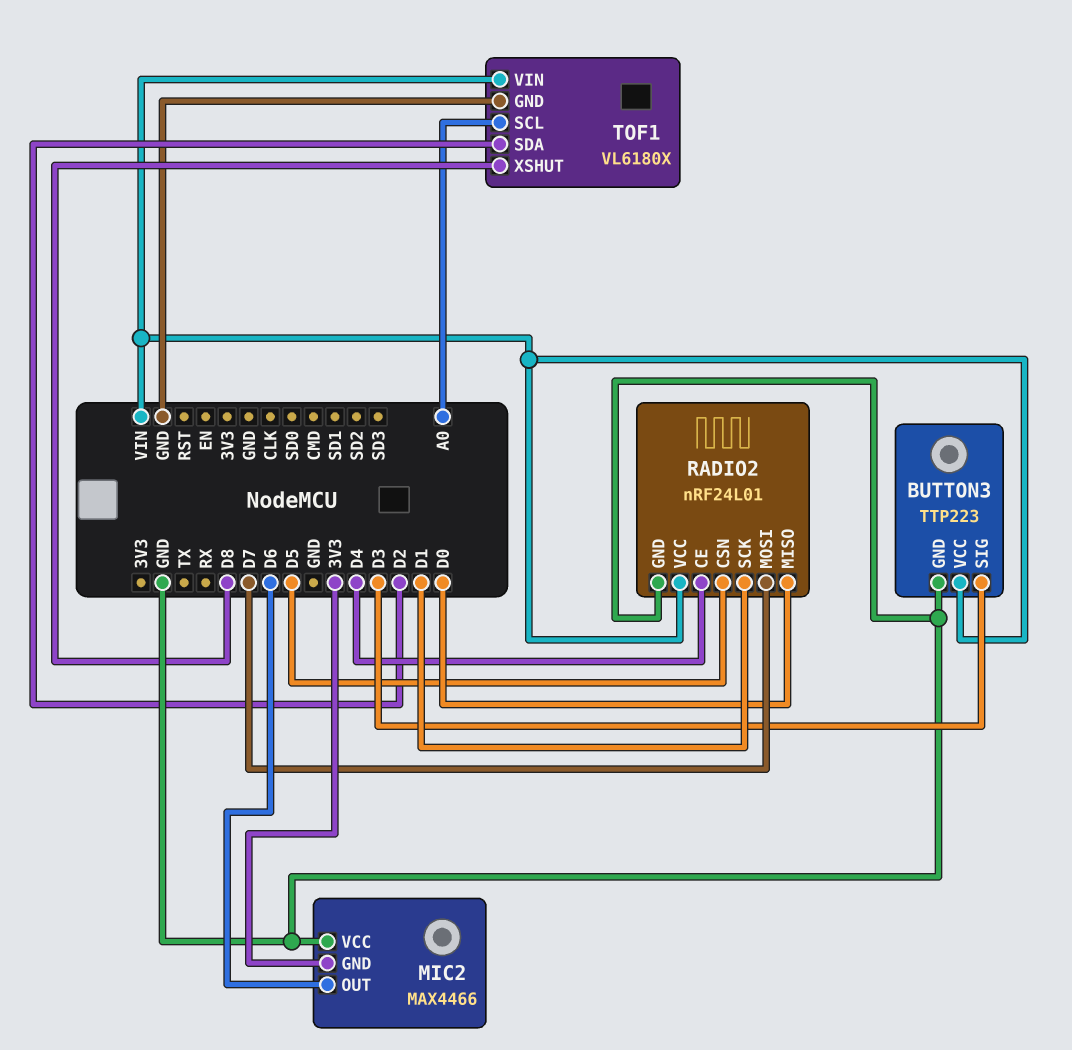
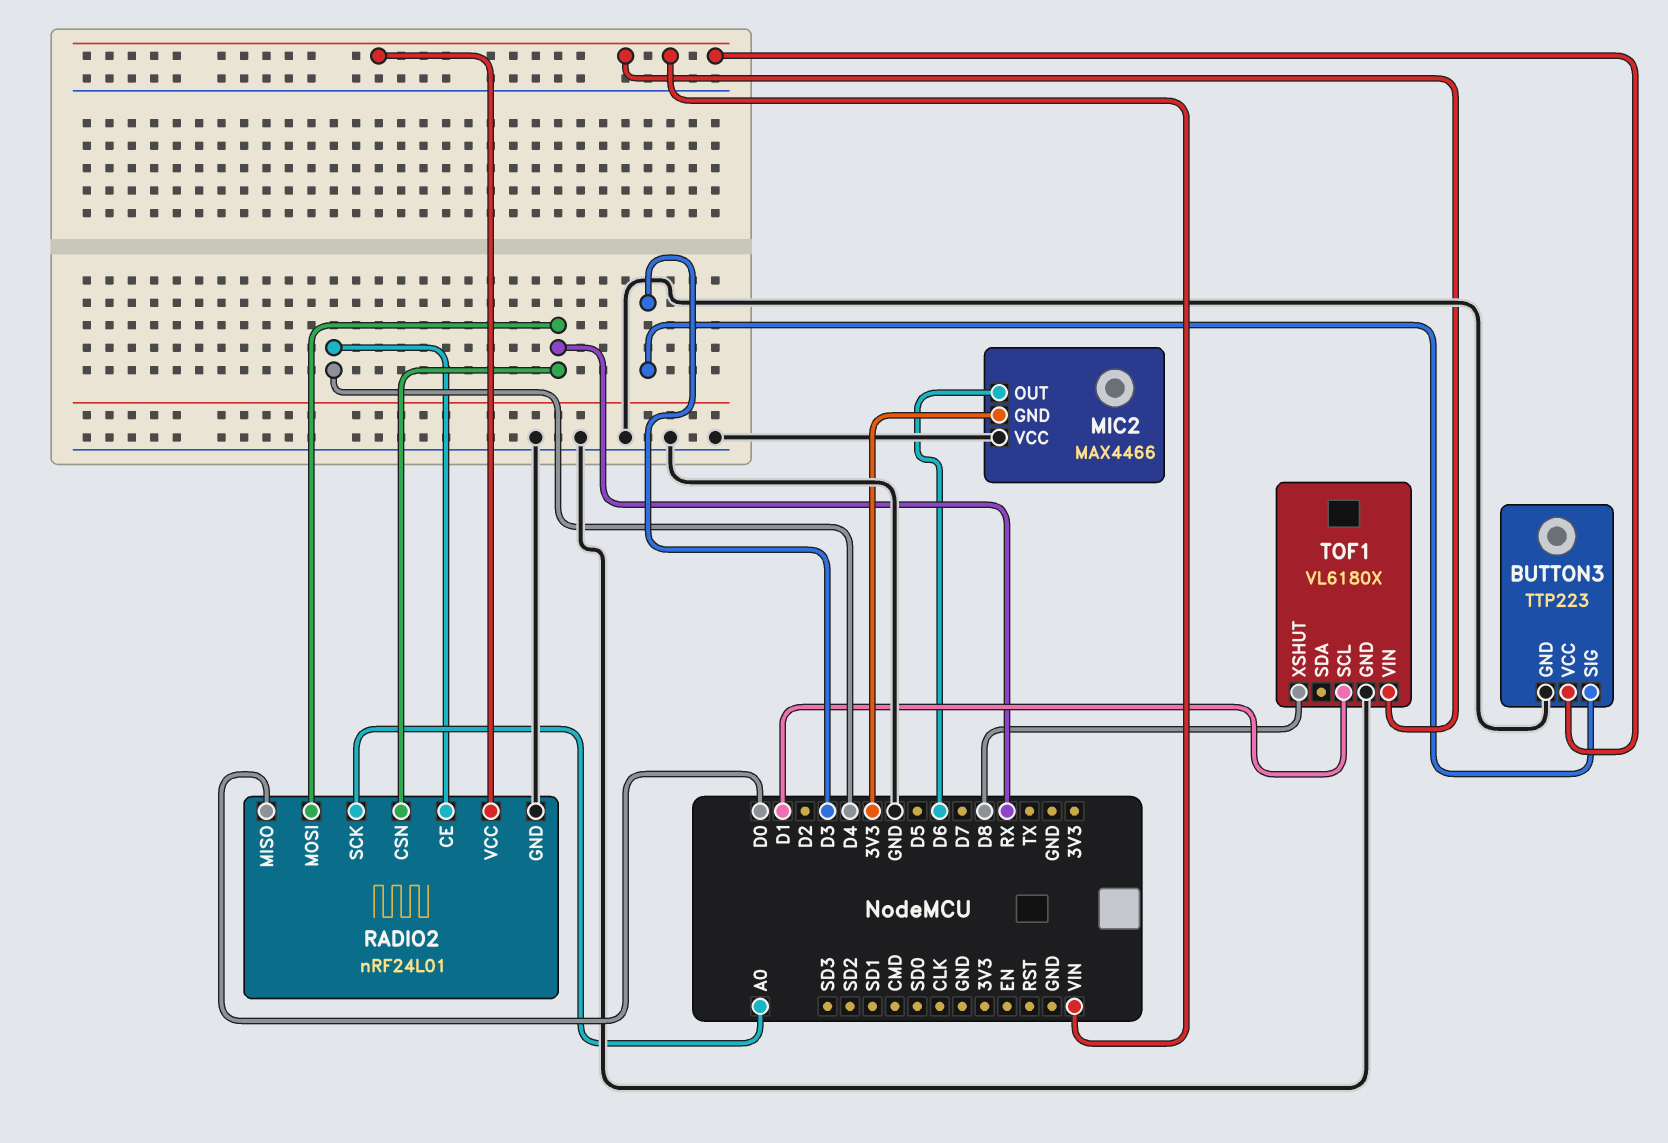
RADIO2 pin CSN: D5 -> RX
RADIO2 pin MOSI: D7 -> RX
RADIO2 pin SCK: D1 -> A0
TOF1 pin SCL: A0 -> D1
TOF1 pin SDA: D2 -> none

